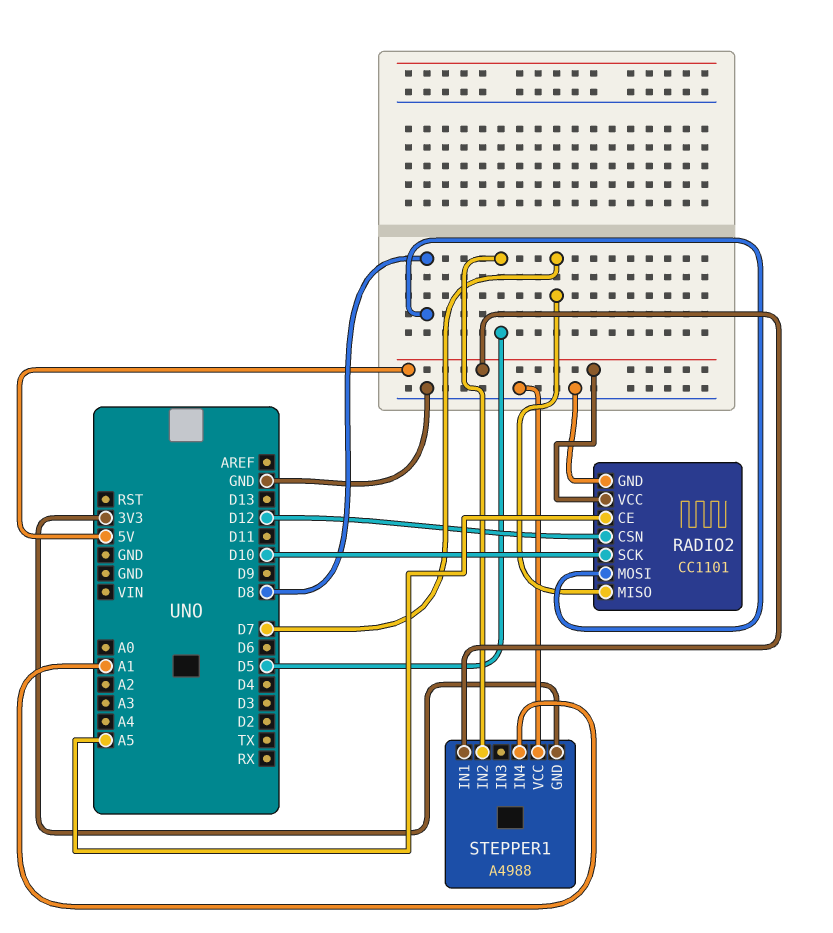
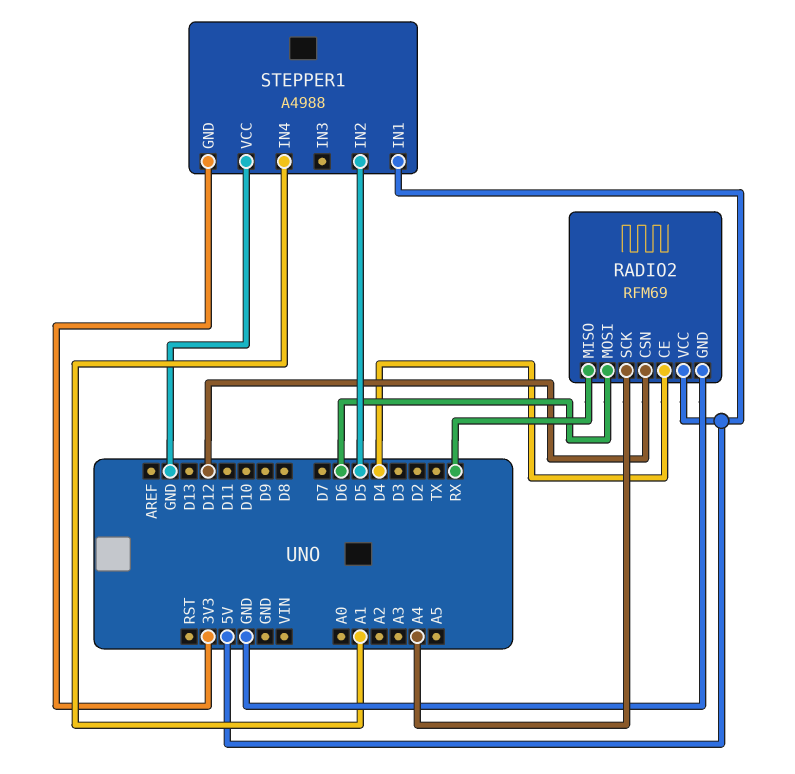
RADIO2: CC1101 -> RFM69
RADIO2 pin CE: A5 -> D4
RADIO2 pin MISO: D7 -> RX
RADIO2 pin MOSI: D8 -> D6
RADIO2 pin SCK: D10 -> A4

